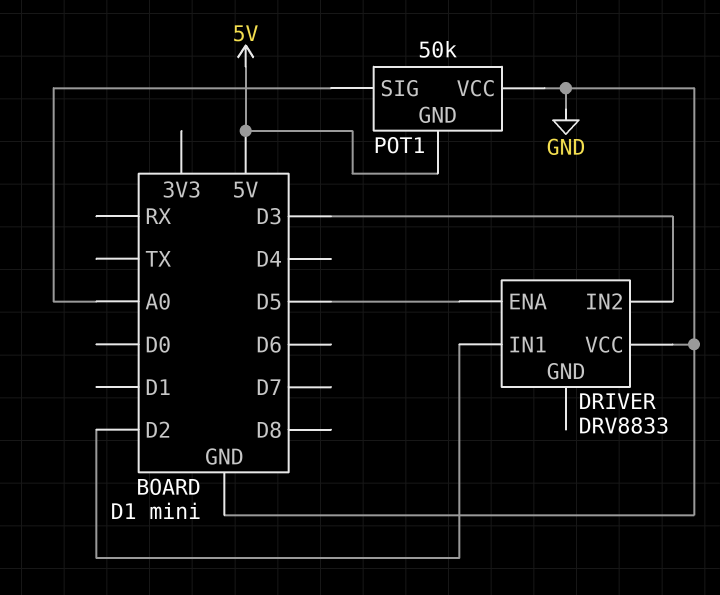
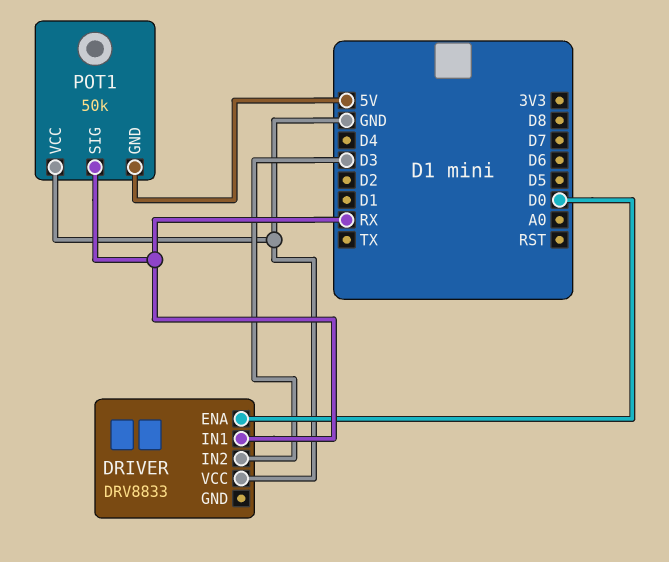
DRIVER pin ENA: D5 -> D0
DRIVER pin IN1: D2 -> RX
POT1 pin SIG: A0 -> RX

